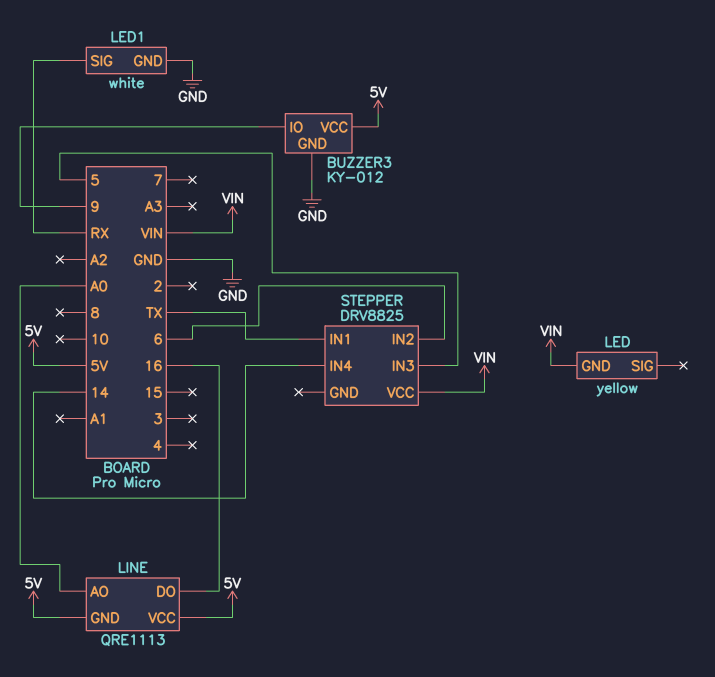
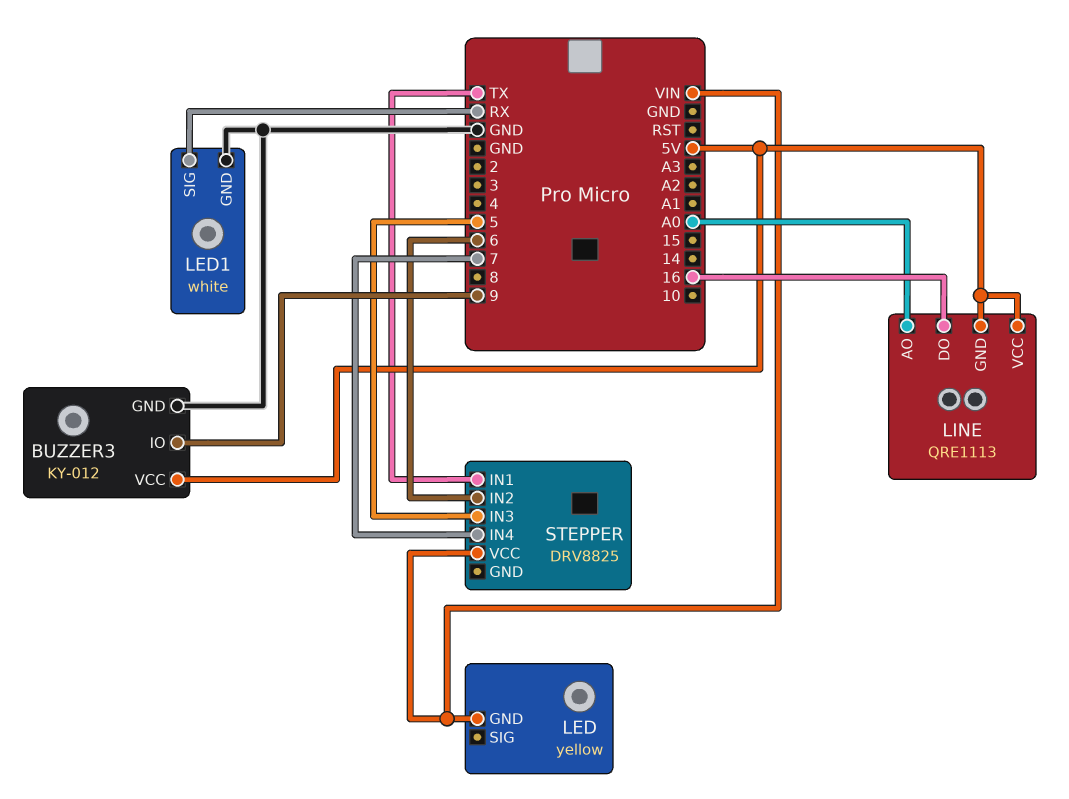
STEPPER pin IN4: 14 -> 7

